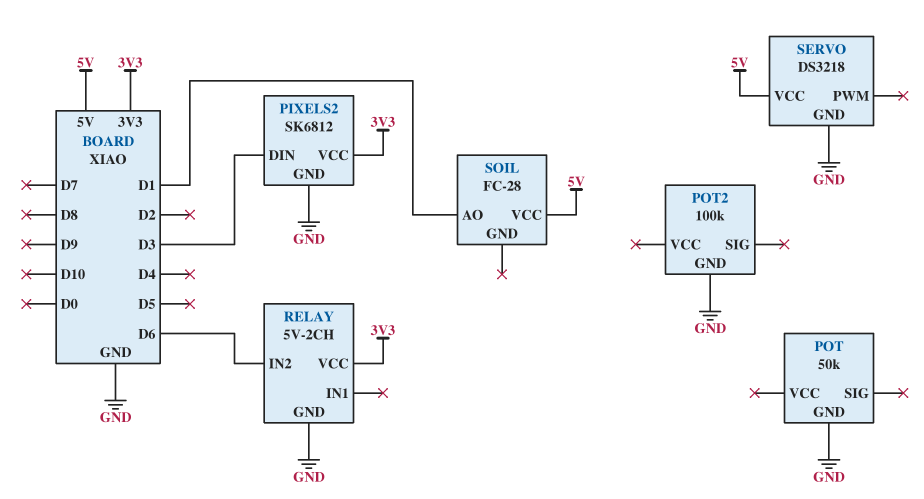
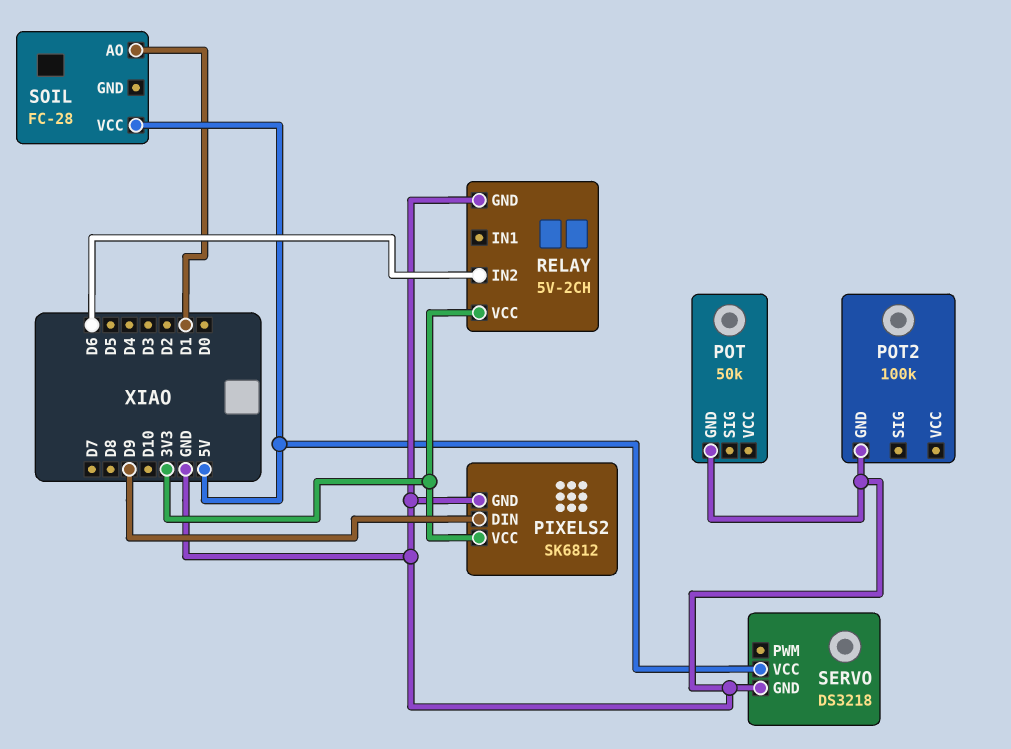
PIXELS2 pin DIN: D3 -> D9

